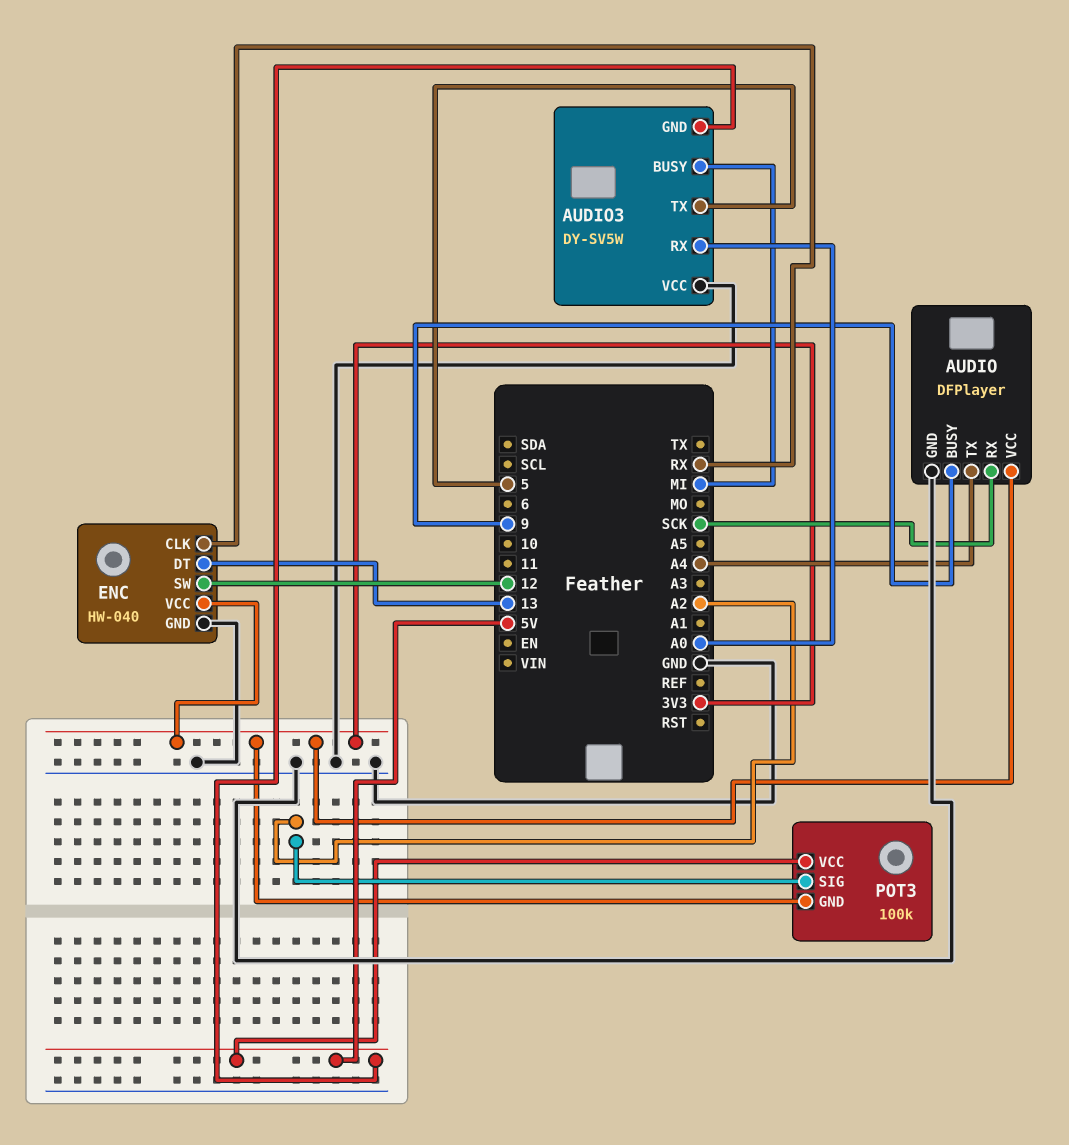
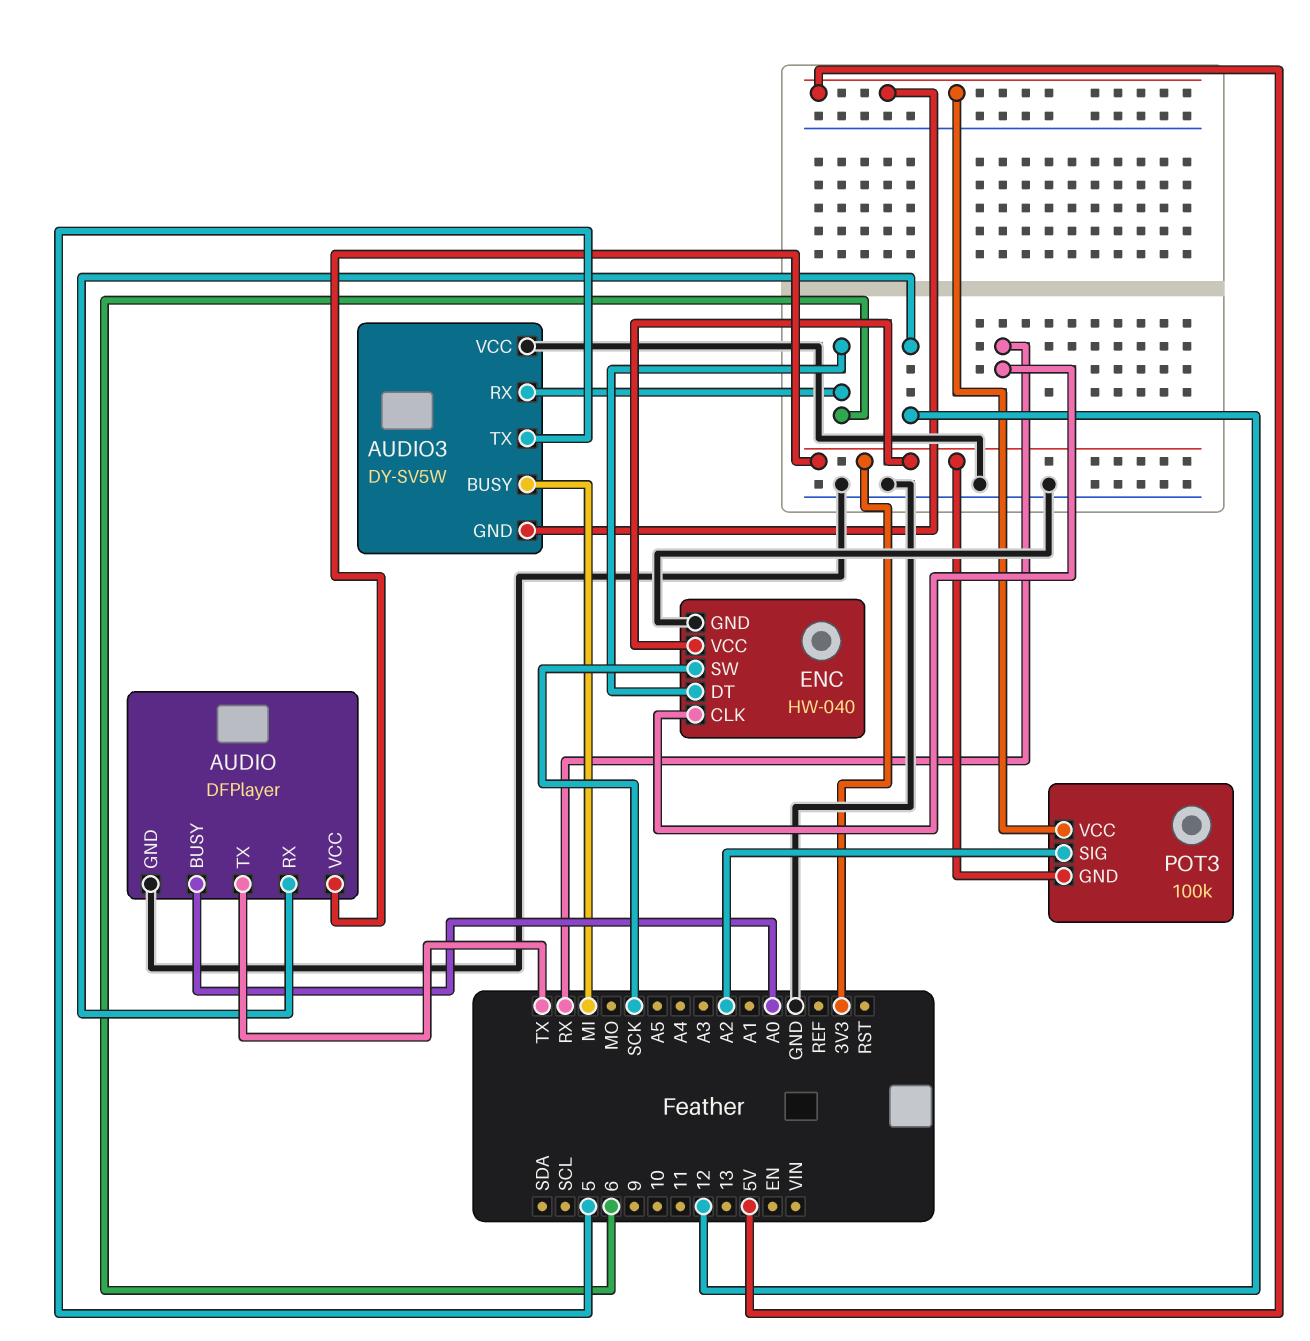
AUDIO pin BUSY: 9 -> A0
AUDIO pin RX: SCK -> 12
AUDIO pin TX: A4 -> TX
AUDIO3 pin RX: A0 -> 6
ENC pin DT: 13 -> 6
ENC pin SW: 12 -> SCK

